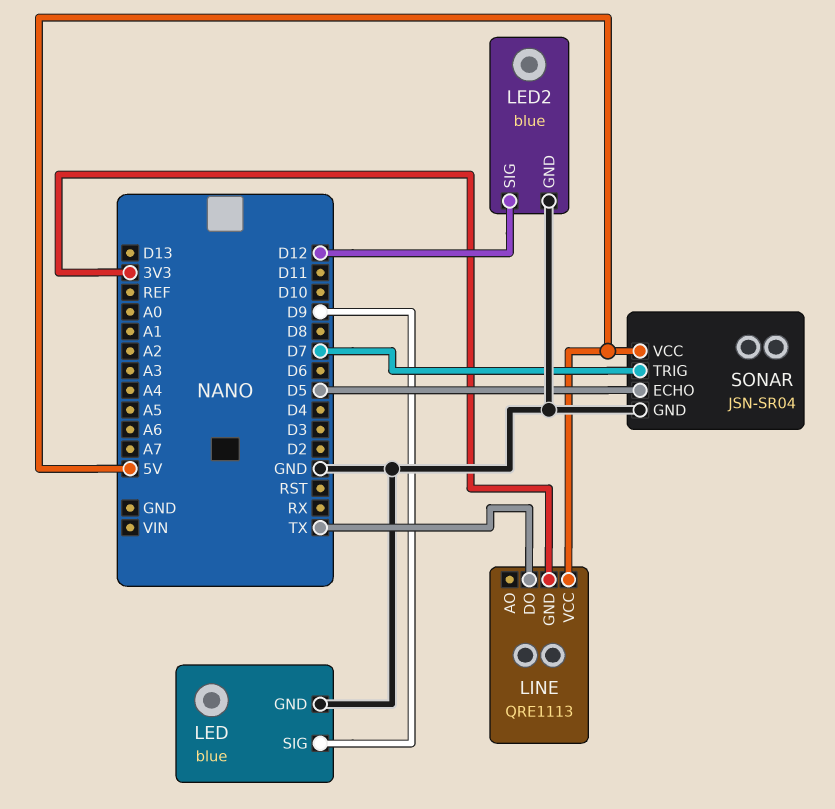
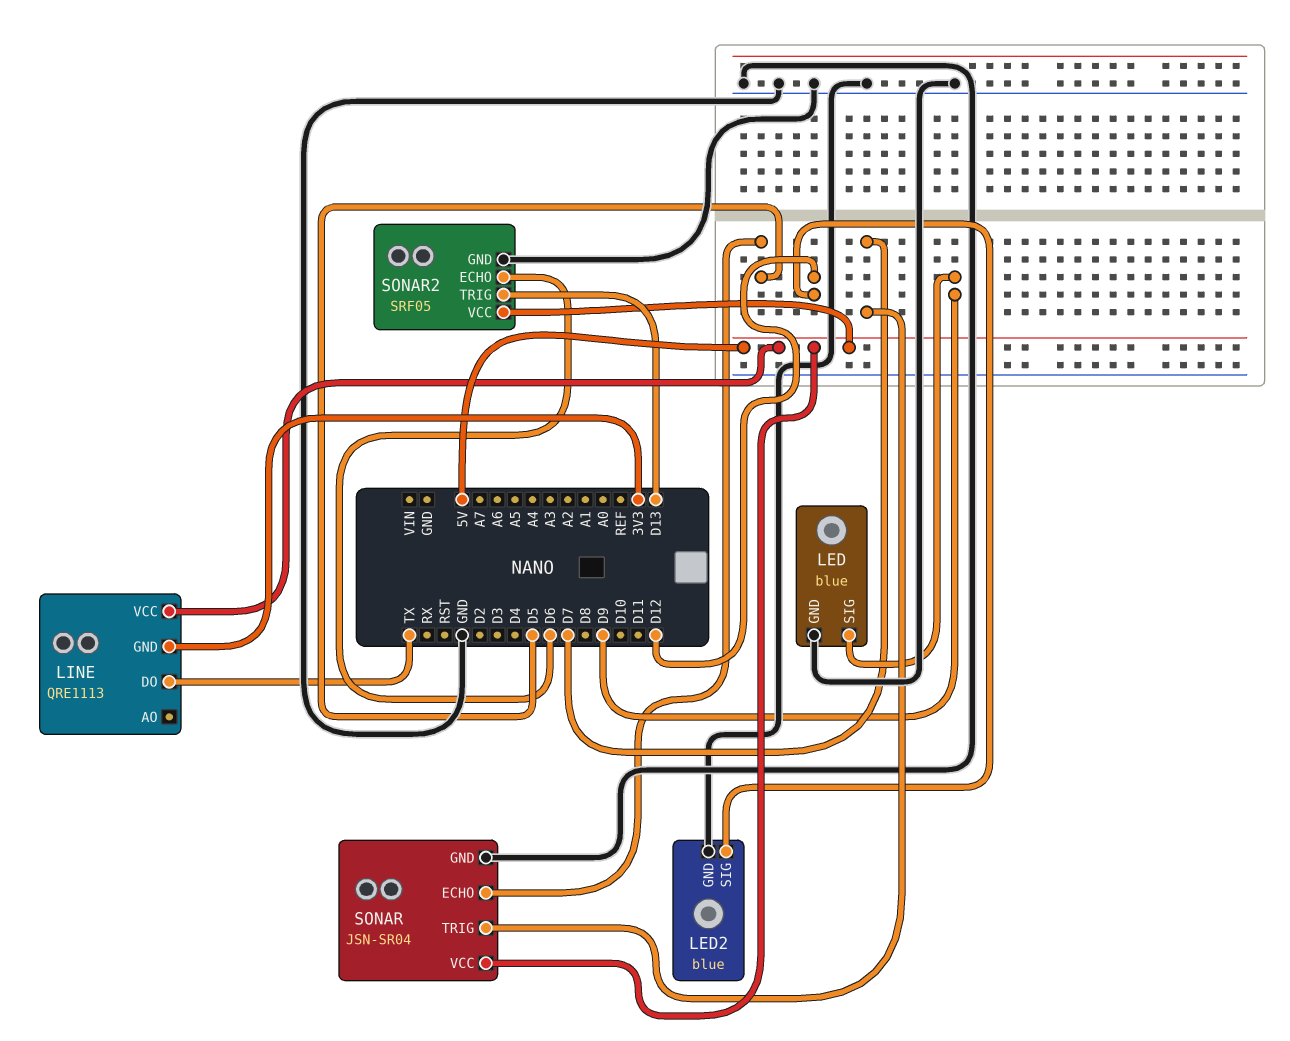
SONAR2: none -> SRF05
SONAR2 pin ECHO: none -> D6
SONAR2 pin GND: none -> GND
SONAR2 pin TRIG: none -> D13
SONAR2 pin VCC: none -> 5V

